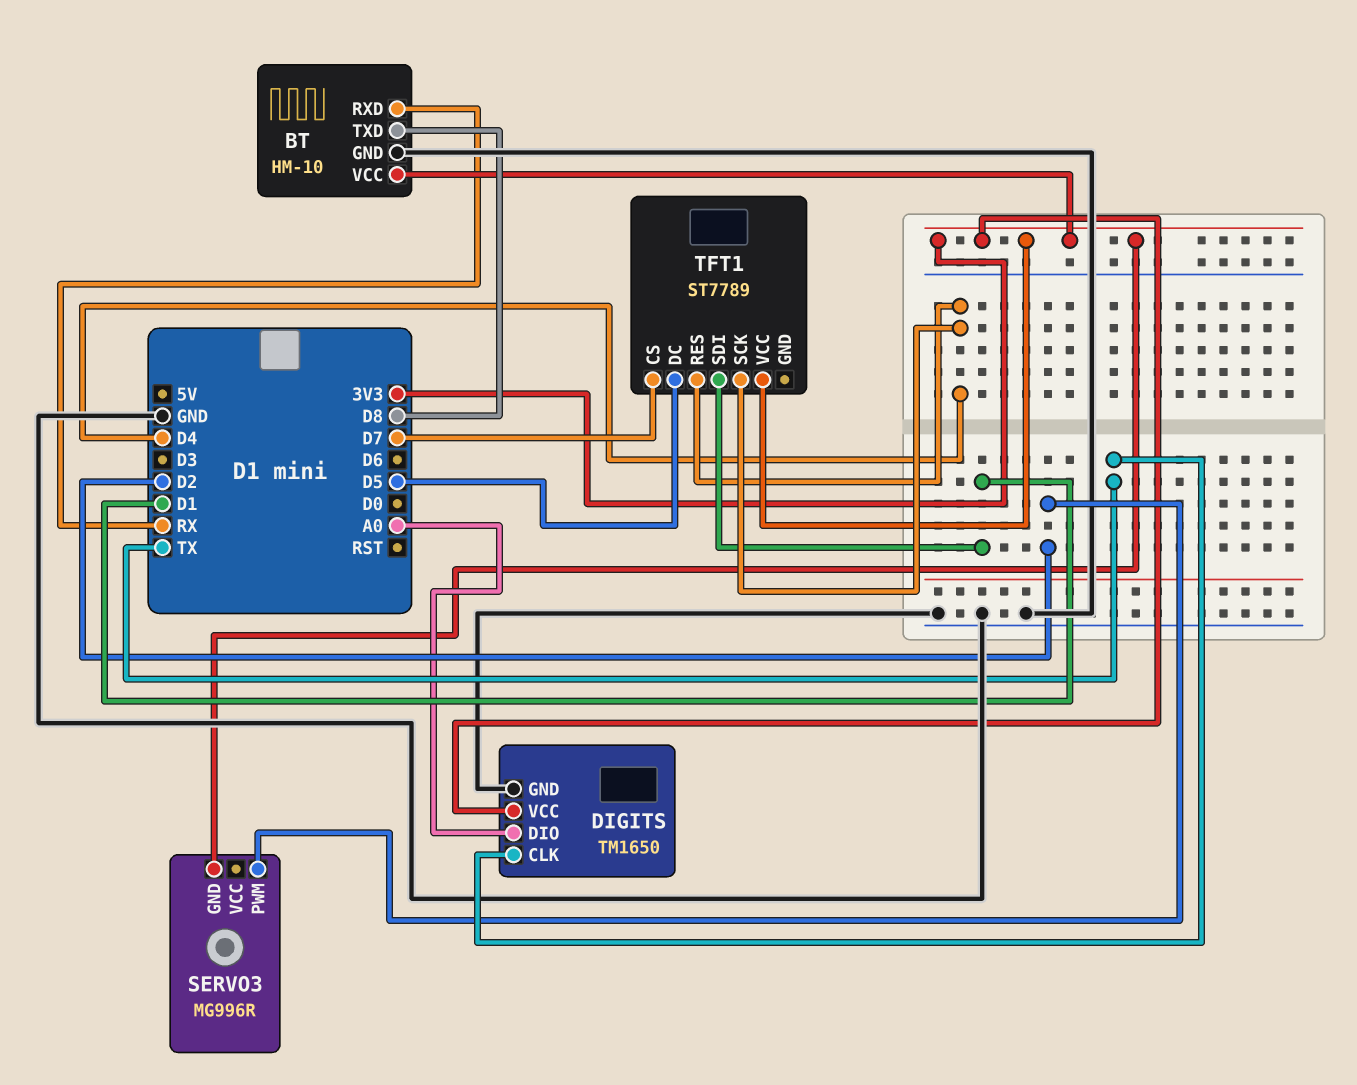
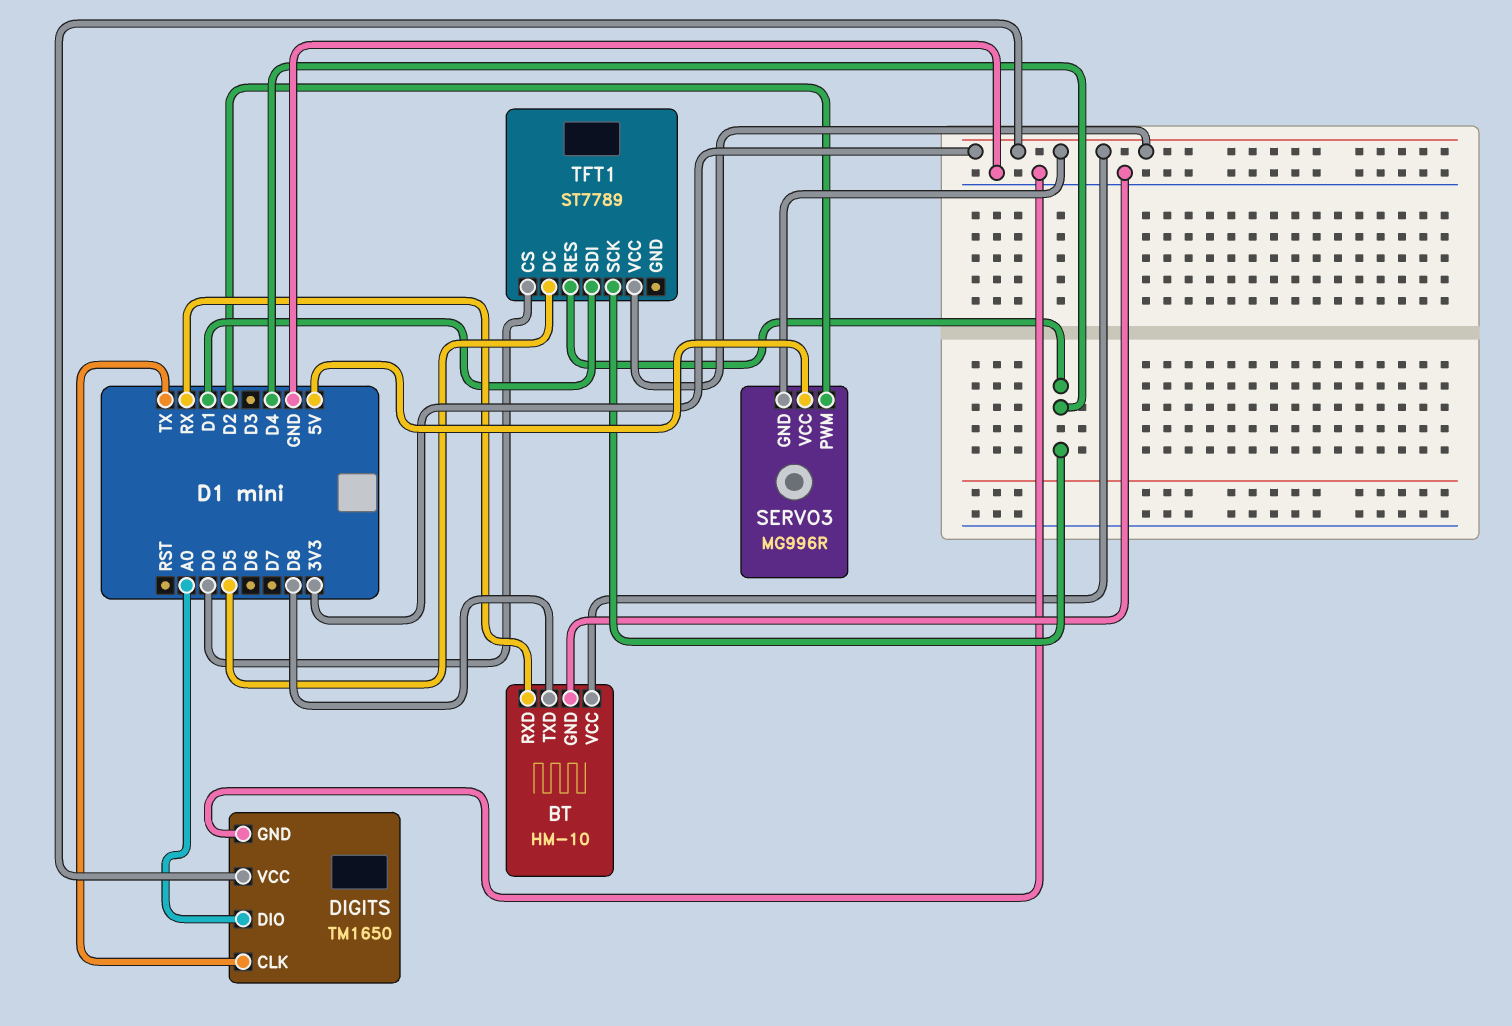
SERVO3 pin VCC: none -> 5V
TFT1 pin CS: D7 -> D0

